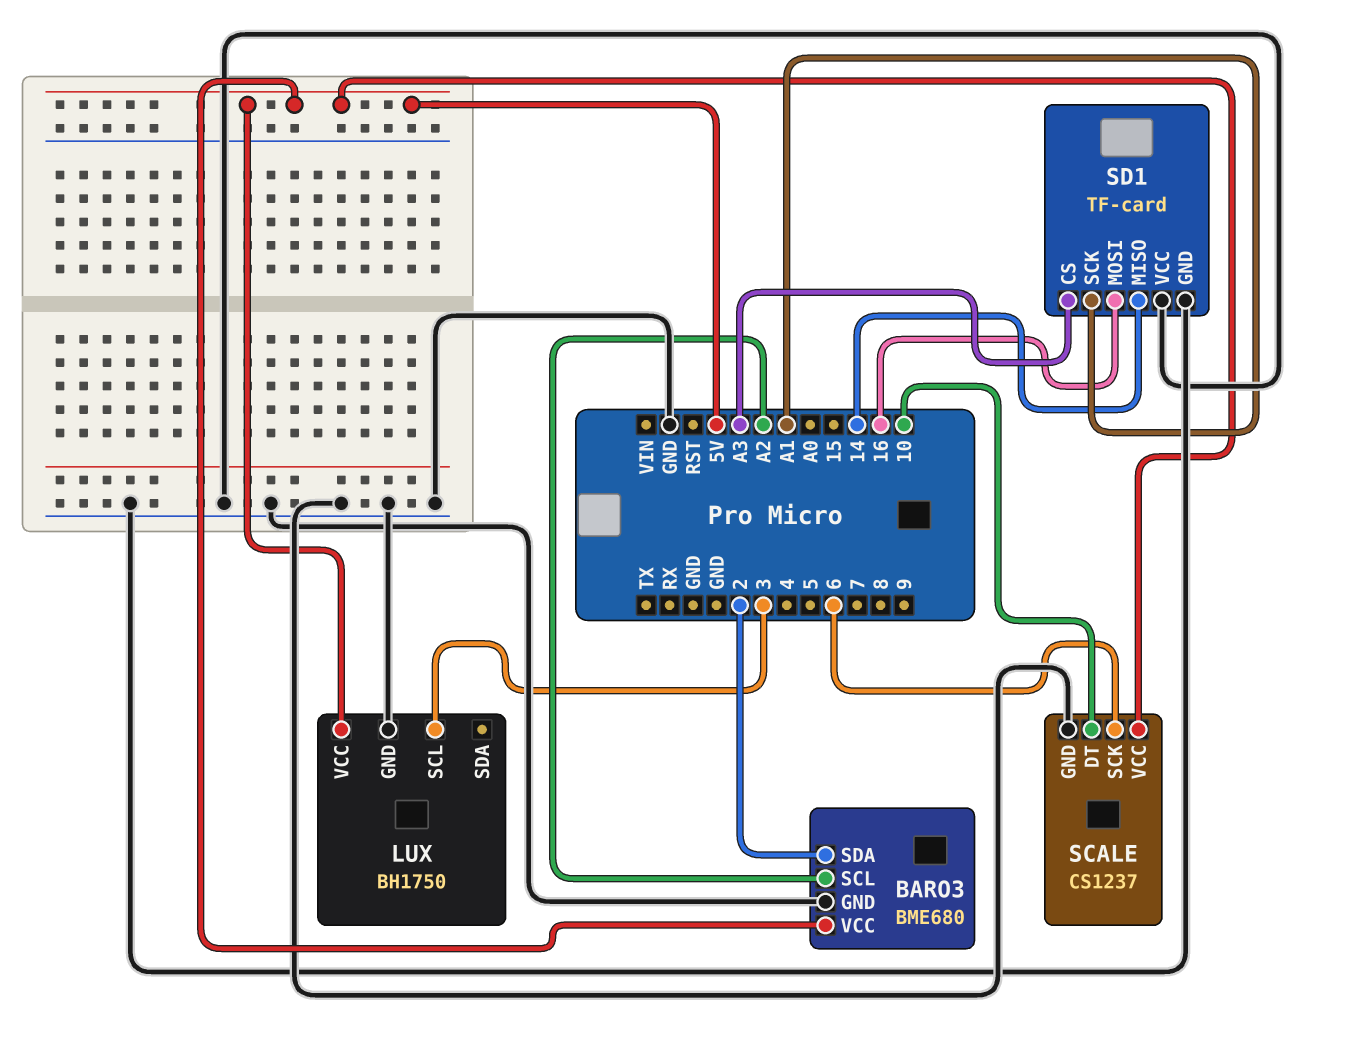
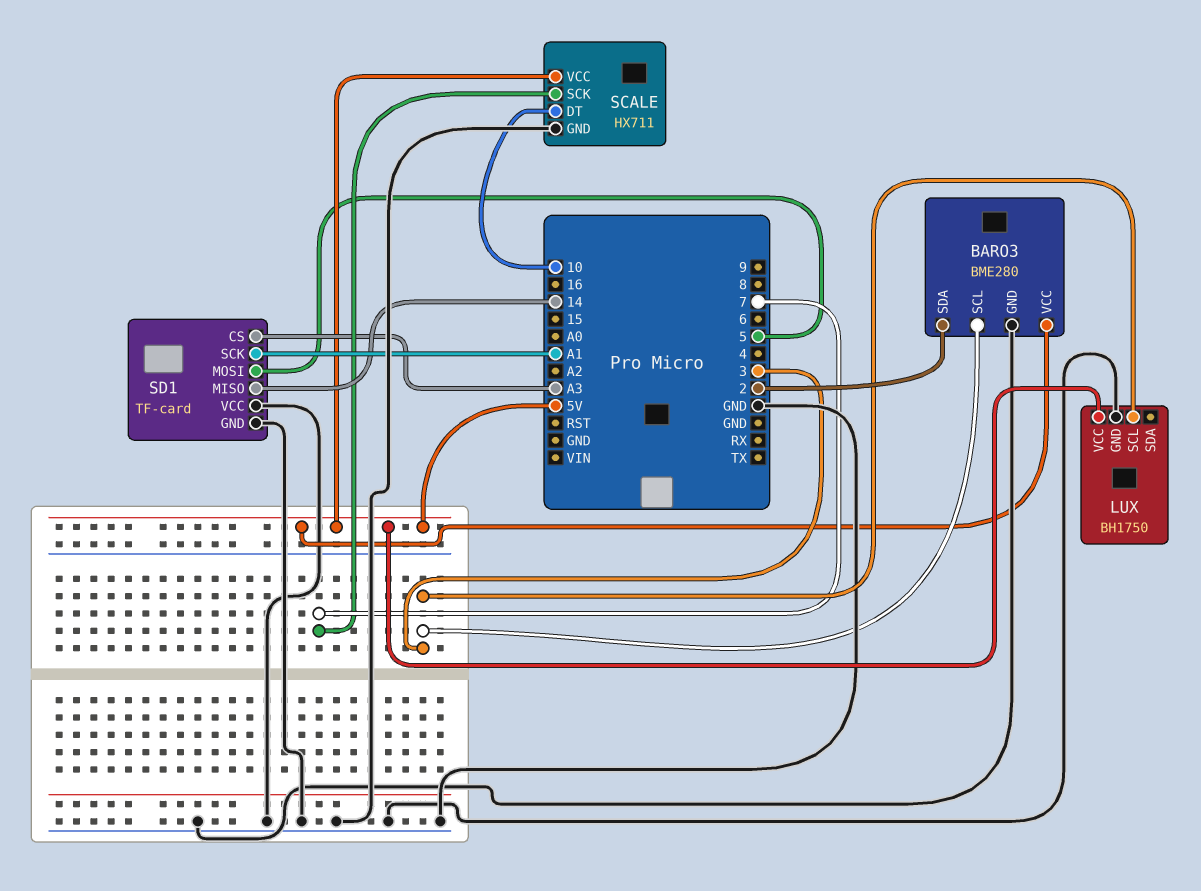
BARO3: BME680 -> BME280
BARO3 pin SCL: A2 -> 3
SCALE: CS1237 -> HX711
SCALE pin SCK: 6 -> 7
SD1 pin MOSI: 16 -> 5

